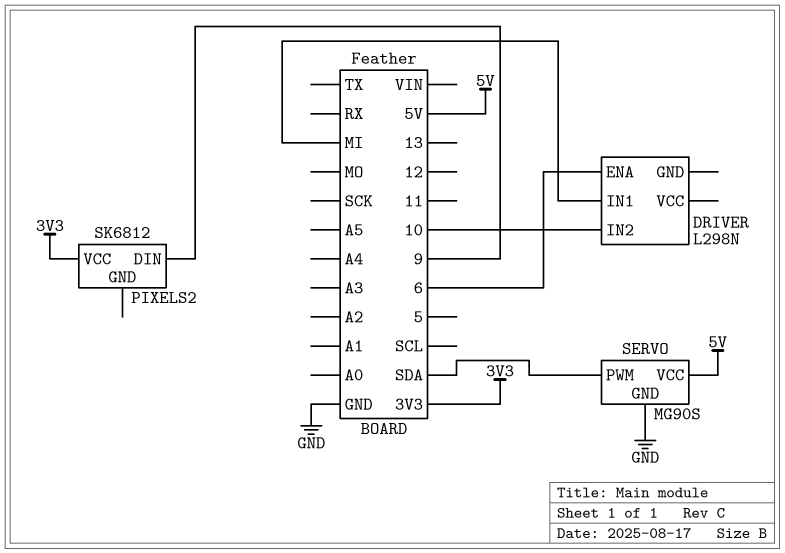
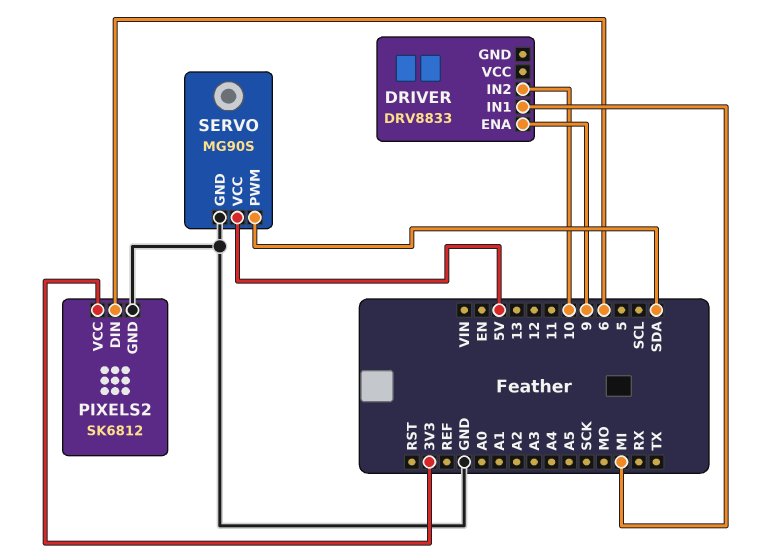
DRIVER: L298N -> DRV8833
DRIVER pin ENA: 6 -> 9
PIXELS2 pin DIN: 9 -> 6
PIXELS2 pin GND: none -> GND

